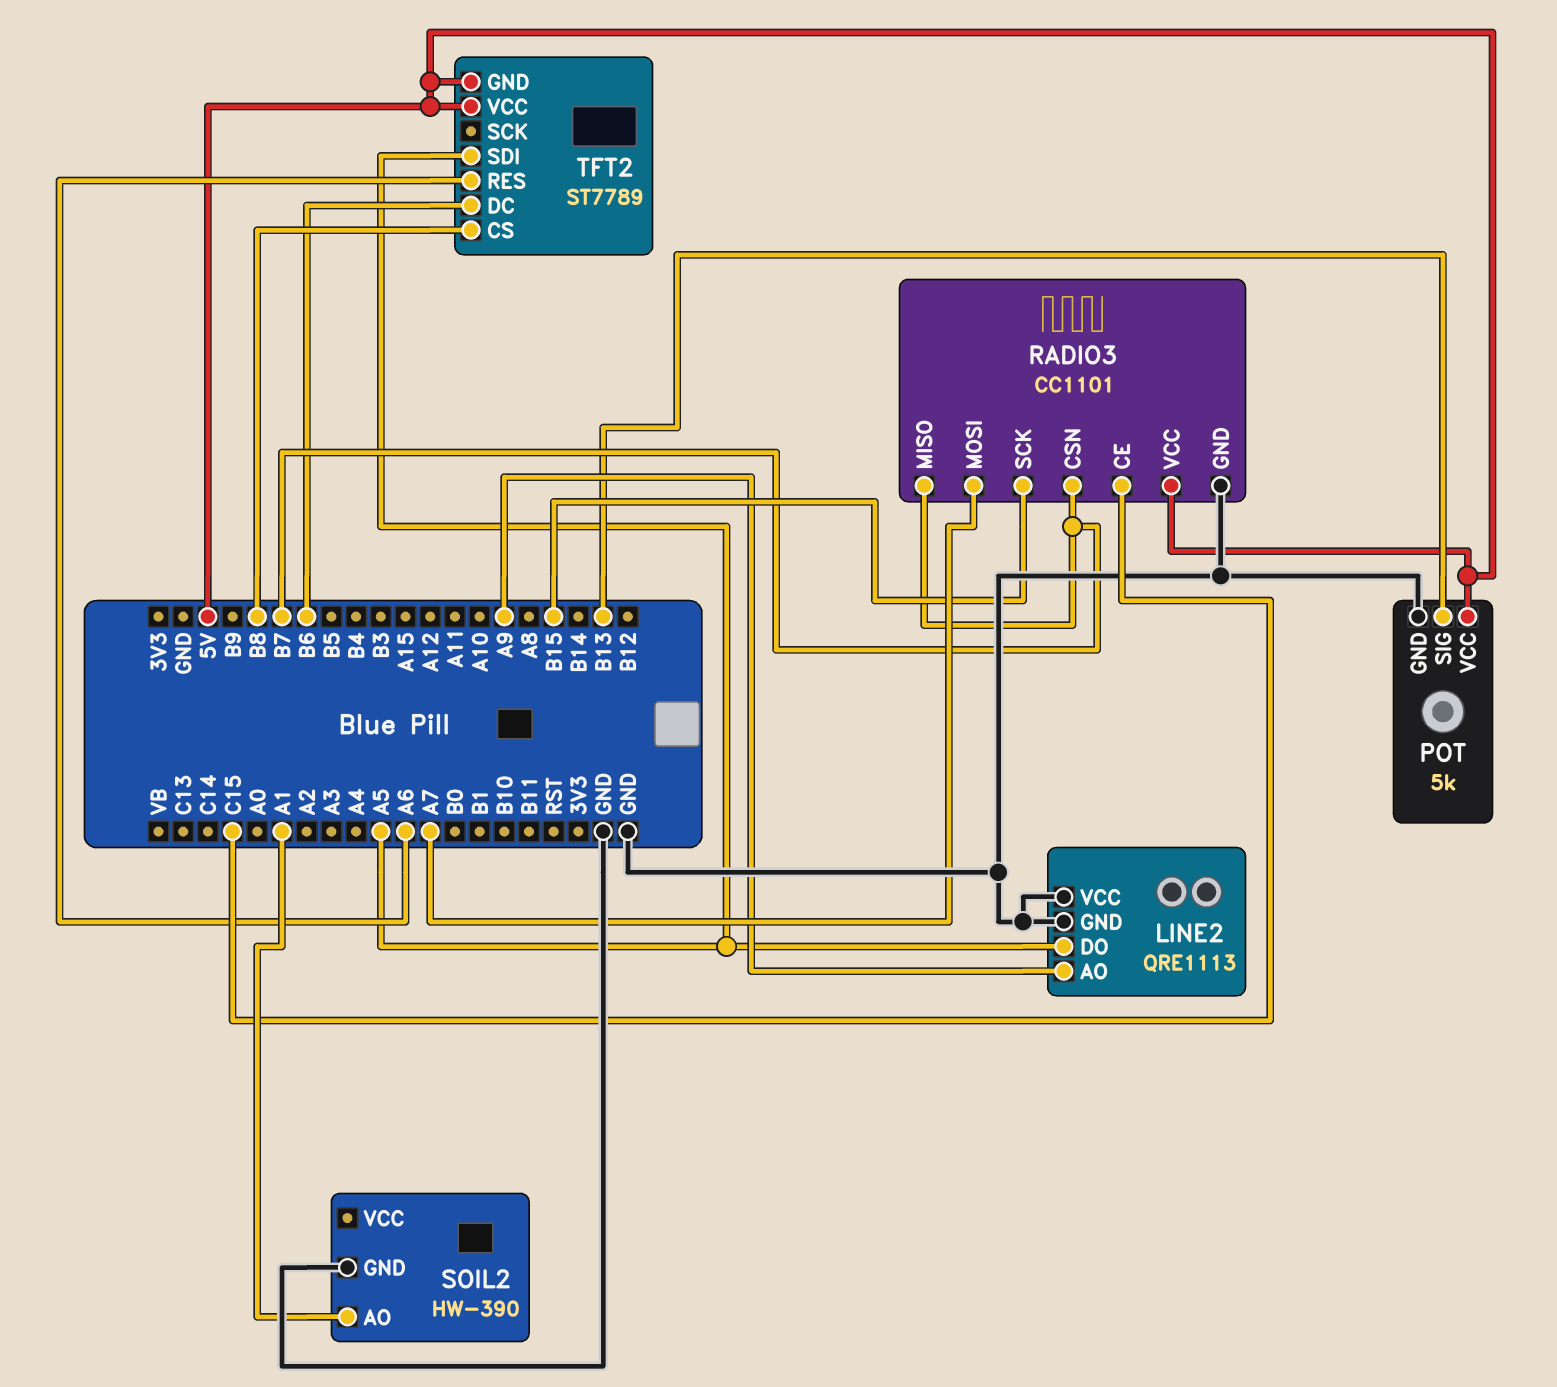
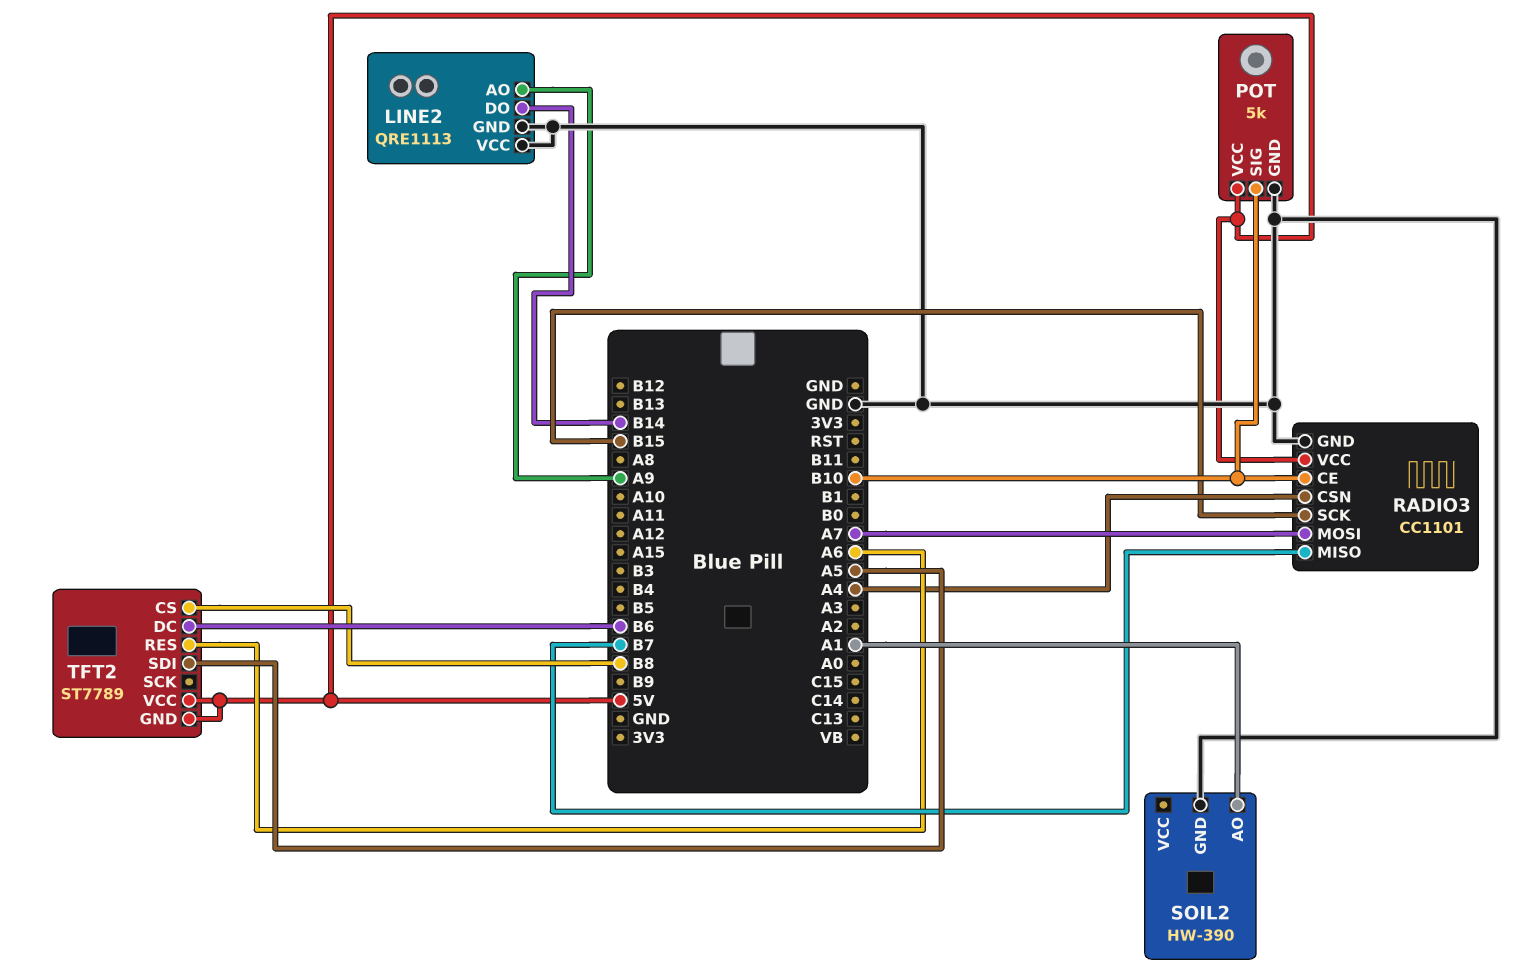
LINE2 pin DO: A5 -> B14
POT pin SIG: B13 -> B10
RADIO3 pin CE: C15 -> B10
RADIO3 pin CSN: B7 -> A4

